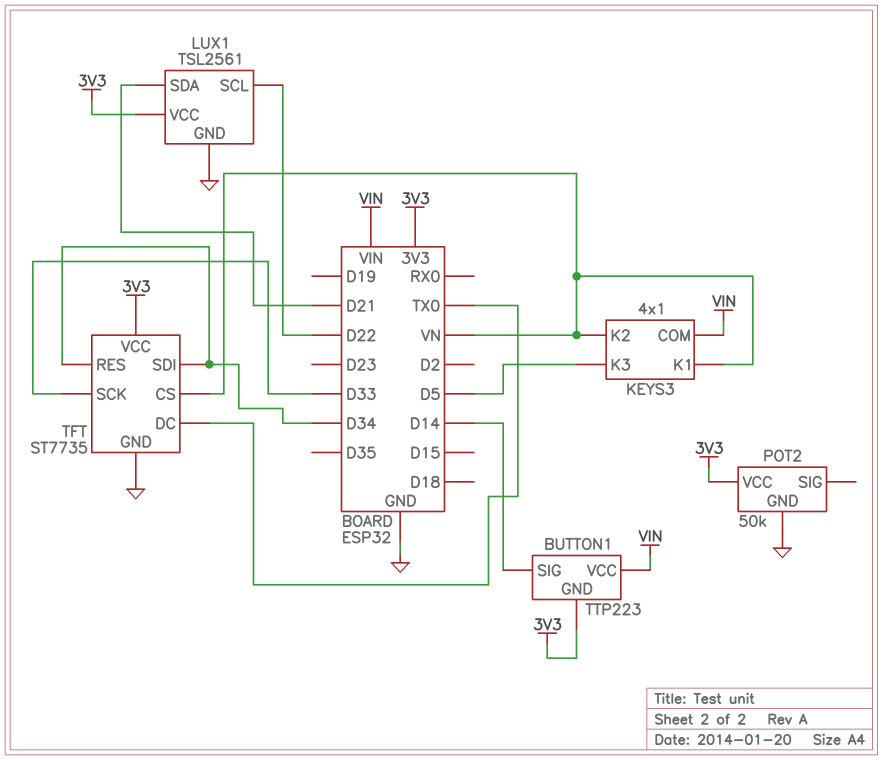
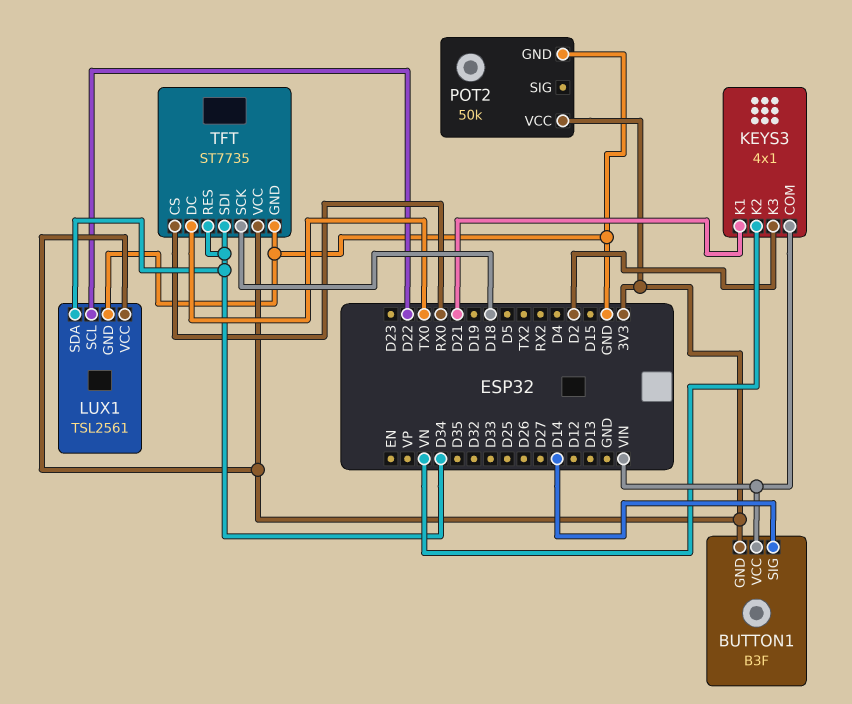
BUTTON1: TTP223 -> B3F
KEYS3 pin K1: VN -> D21
KEYS3 pin K3: D5 -> D2
LUX1 pin SDA: D21 -> D34
TFT pin CS: VN -> RX0
TFT pin SCK: D33 -> D18

